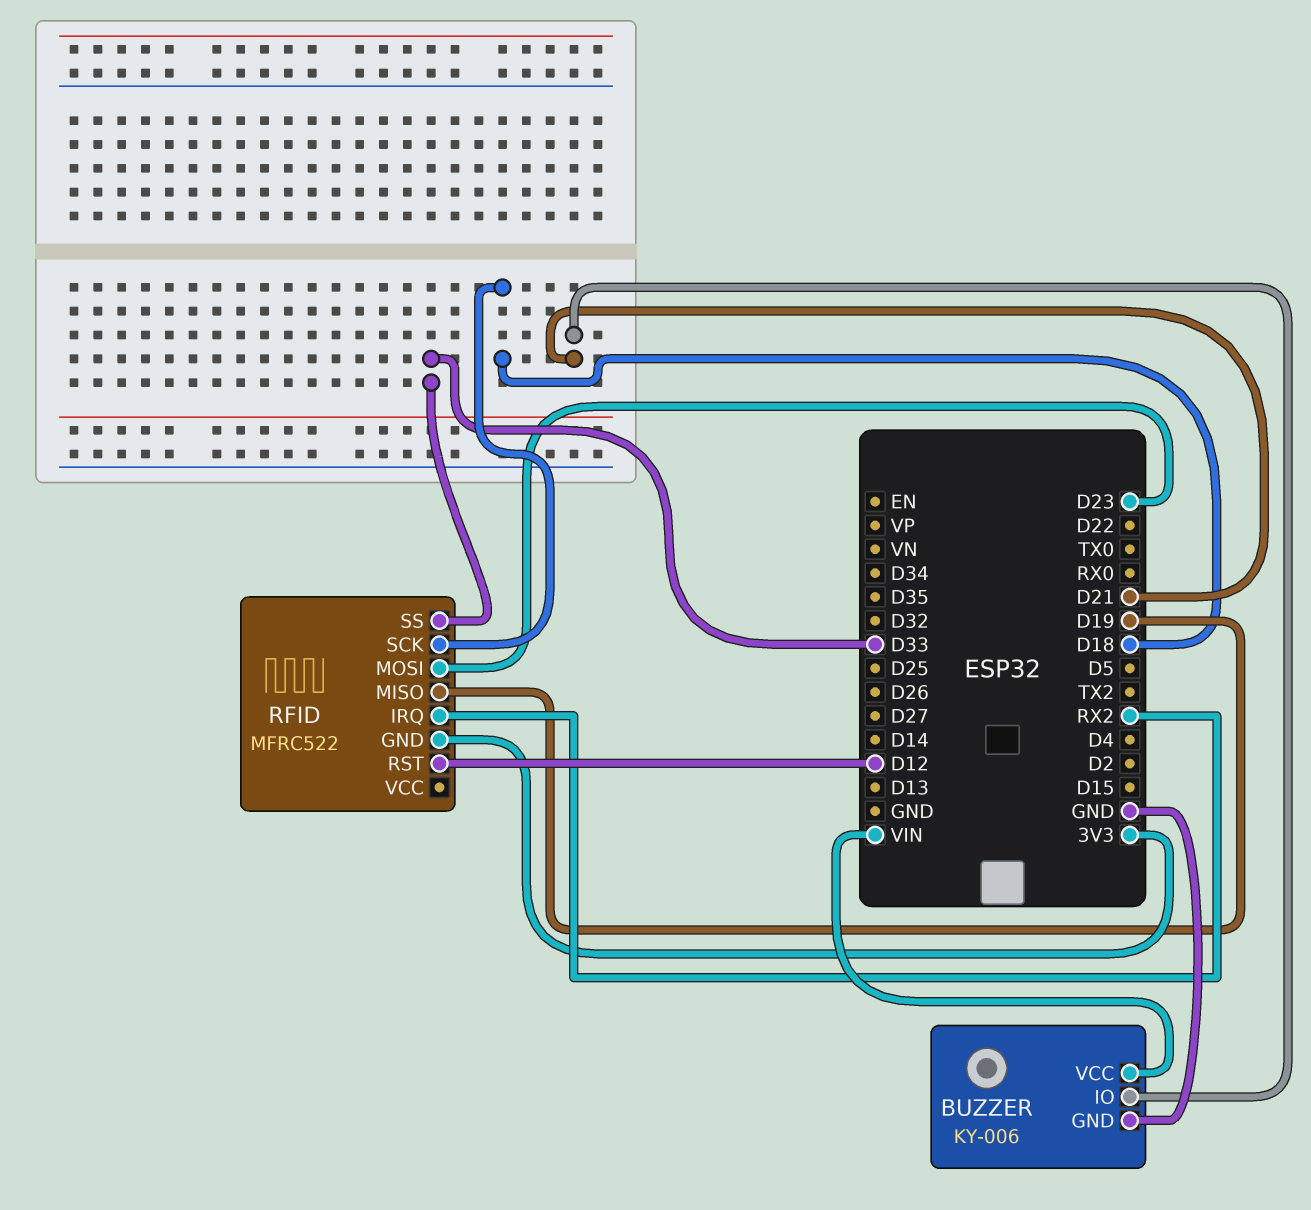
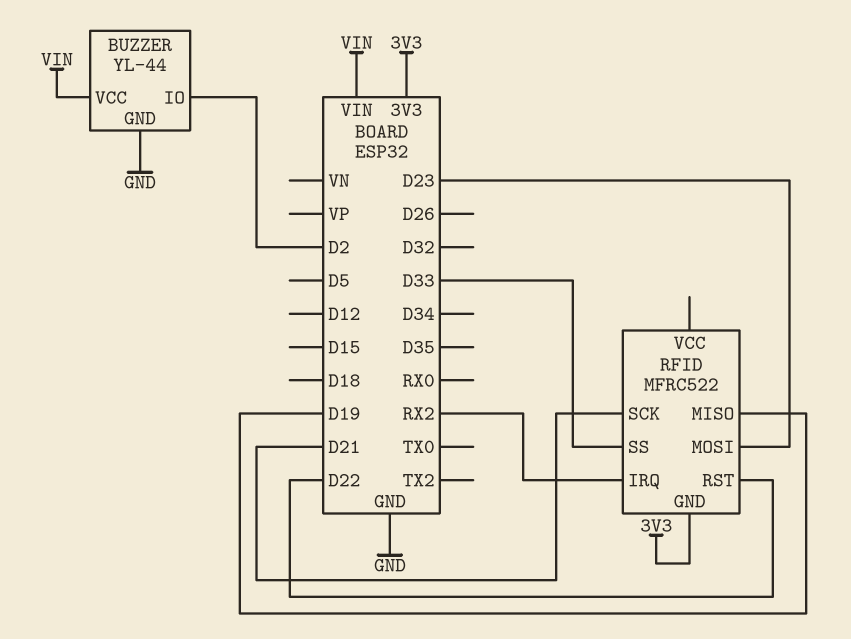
BUZZER: KY-006 -> YL-44
BUZZER pin IO: D21 -> D2
RFID pin RST: D12 -> D22
RFID pin SCK: D18 -> D21

